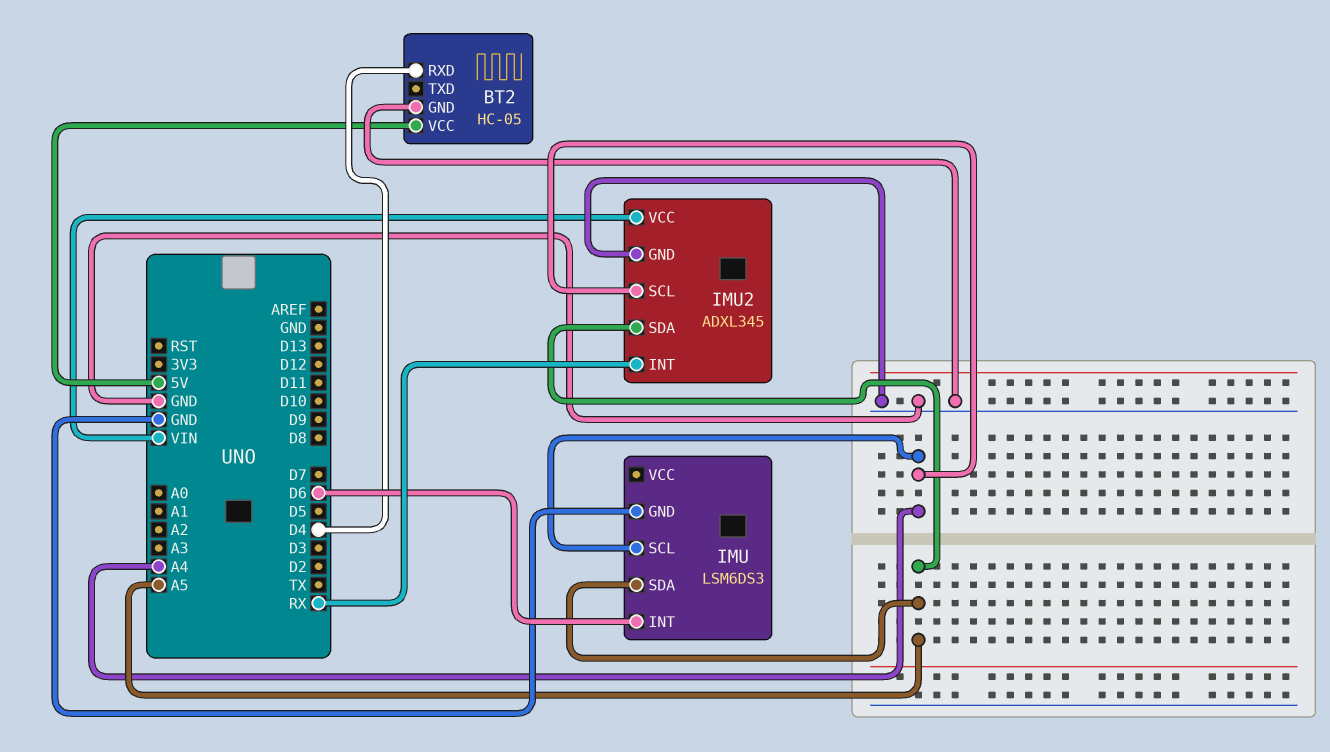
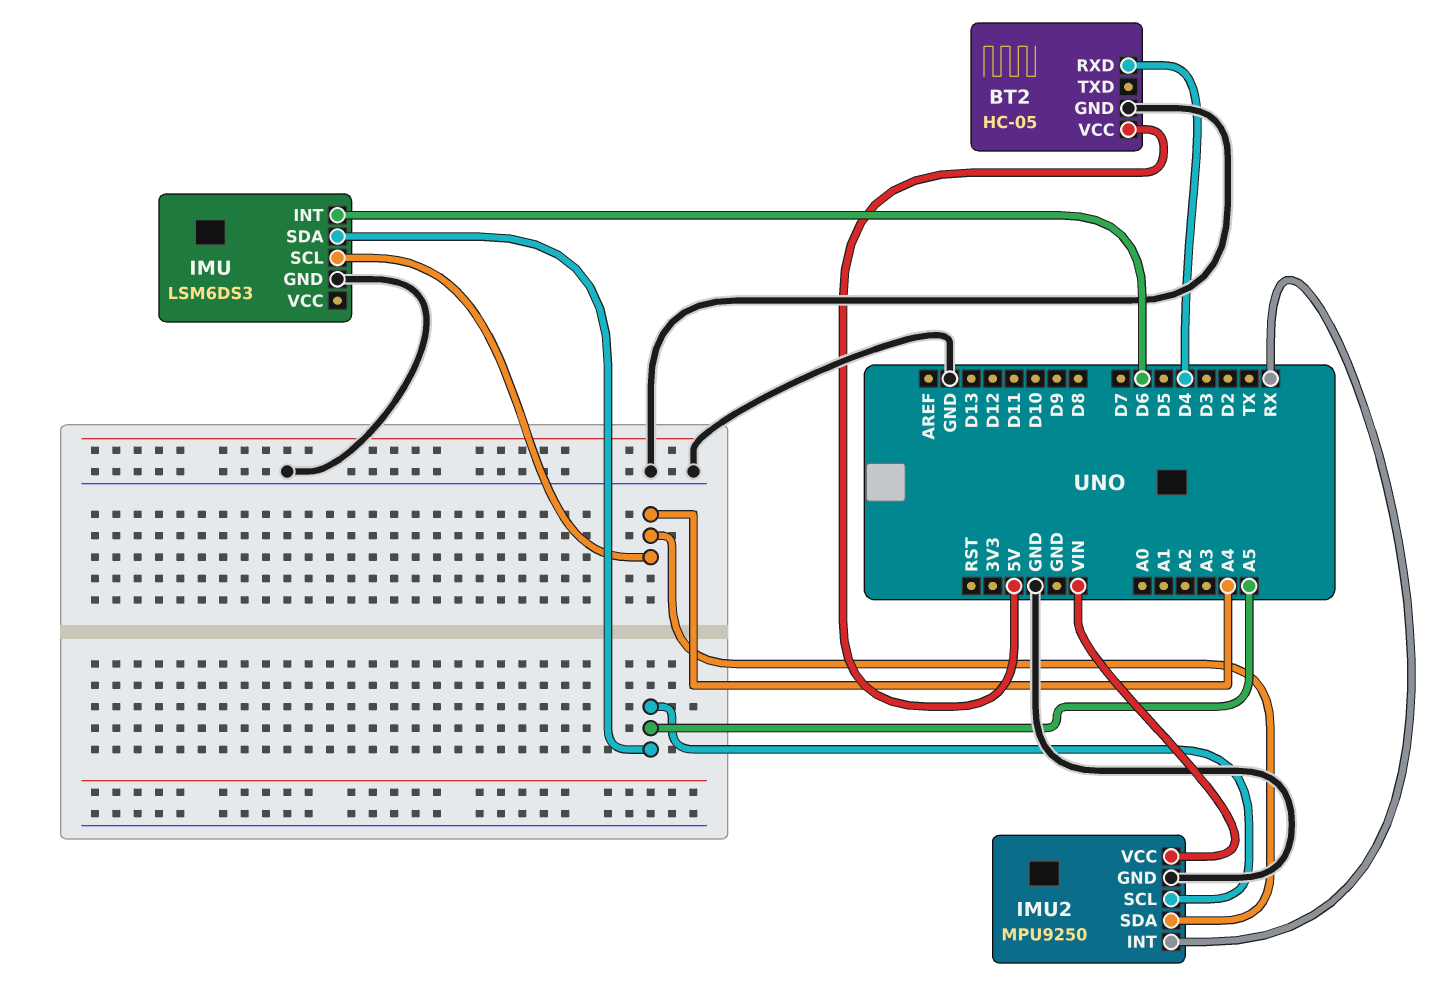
IMU2: ADXL345 -> MPU9250
IMU2 pin SCL: A4 -> A5
IMU2 pin SDA: A5 -> A4

